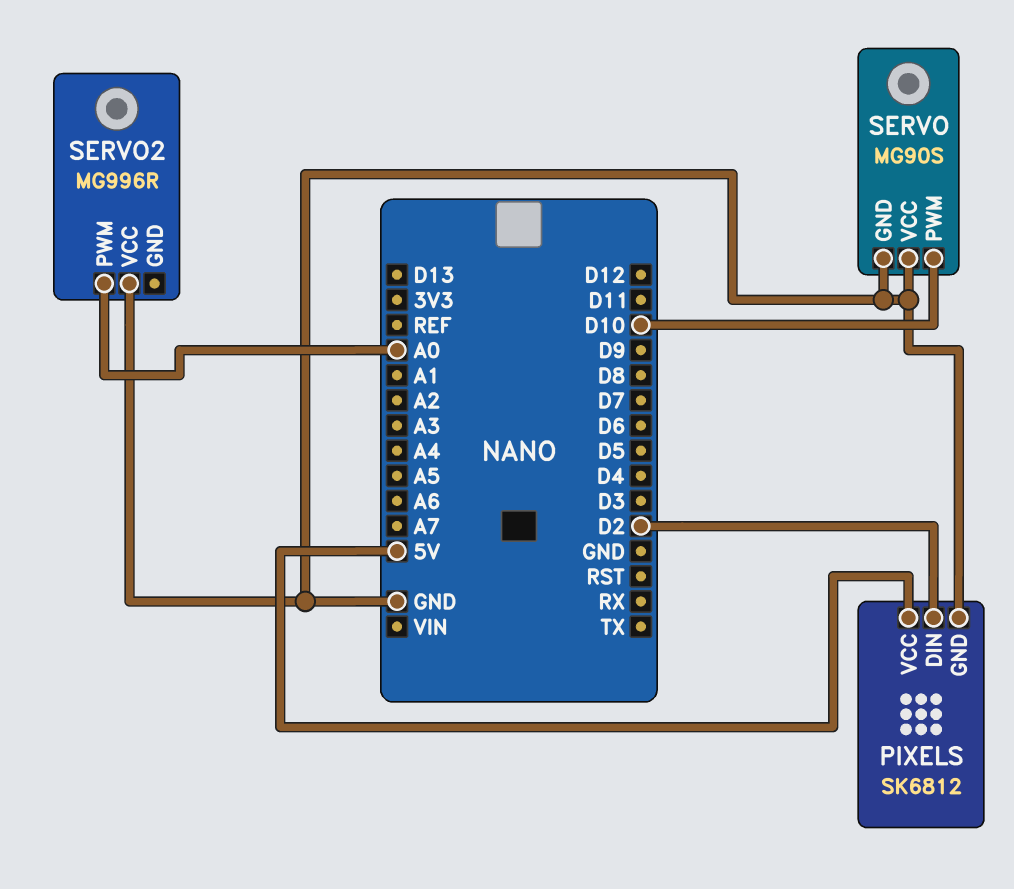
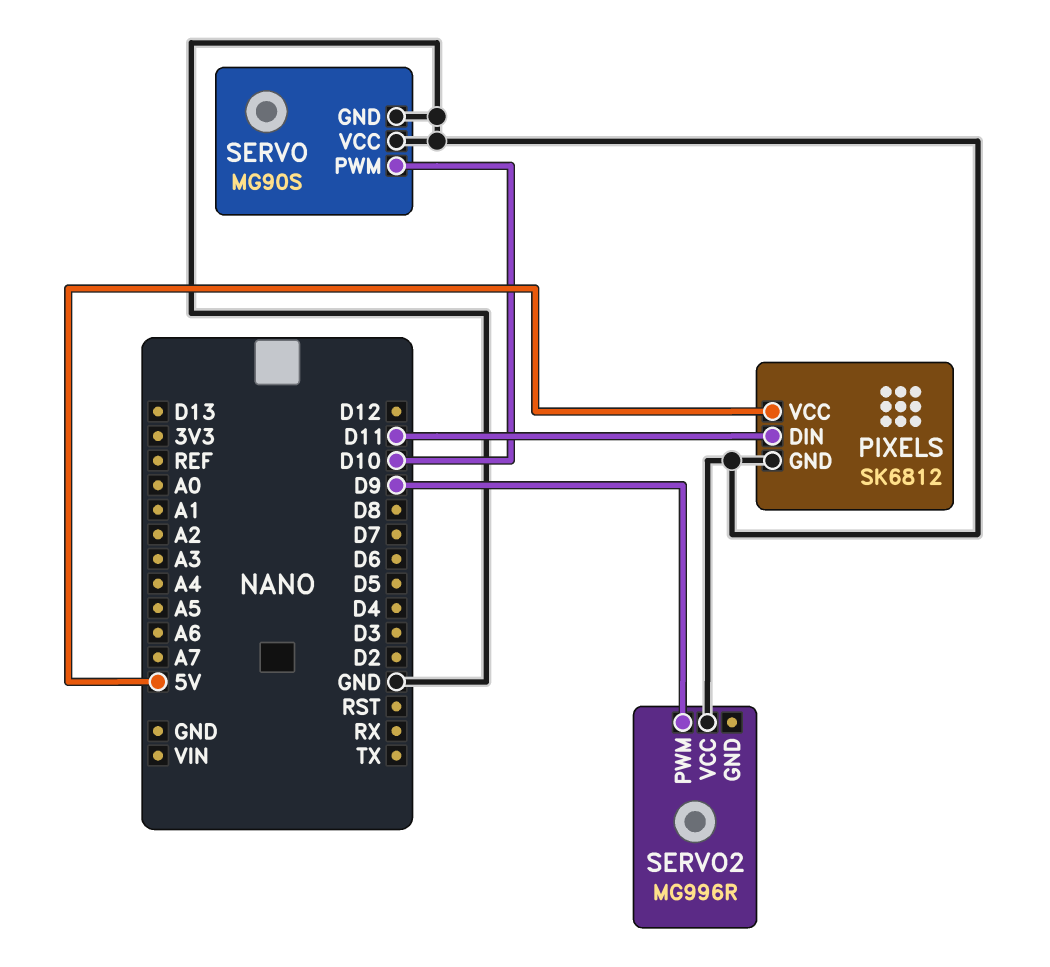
PIXELS pin DIN: D2 -> D11
SERVO2 pin PWM: A0 -> D9

